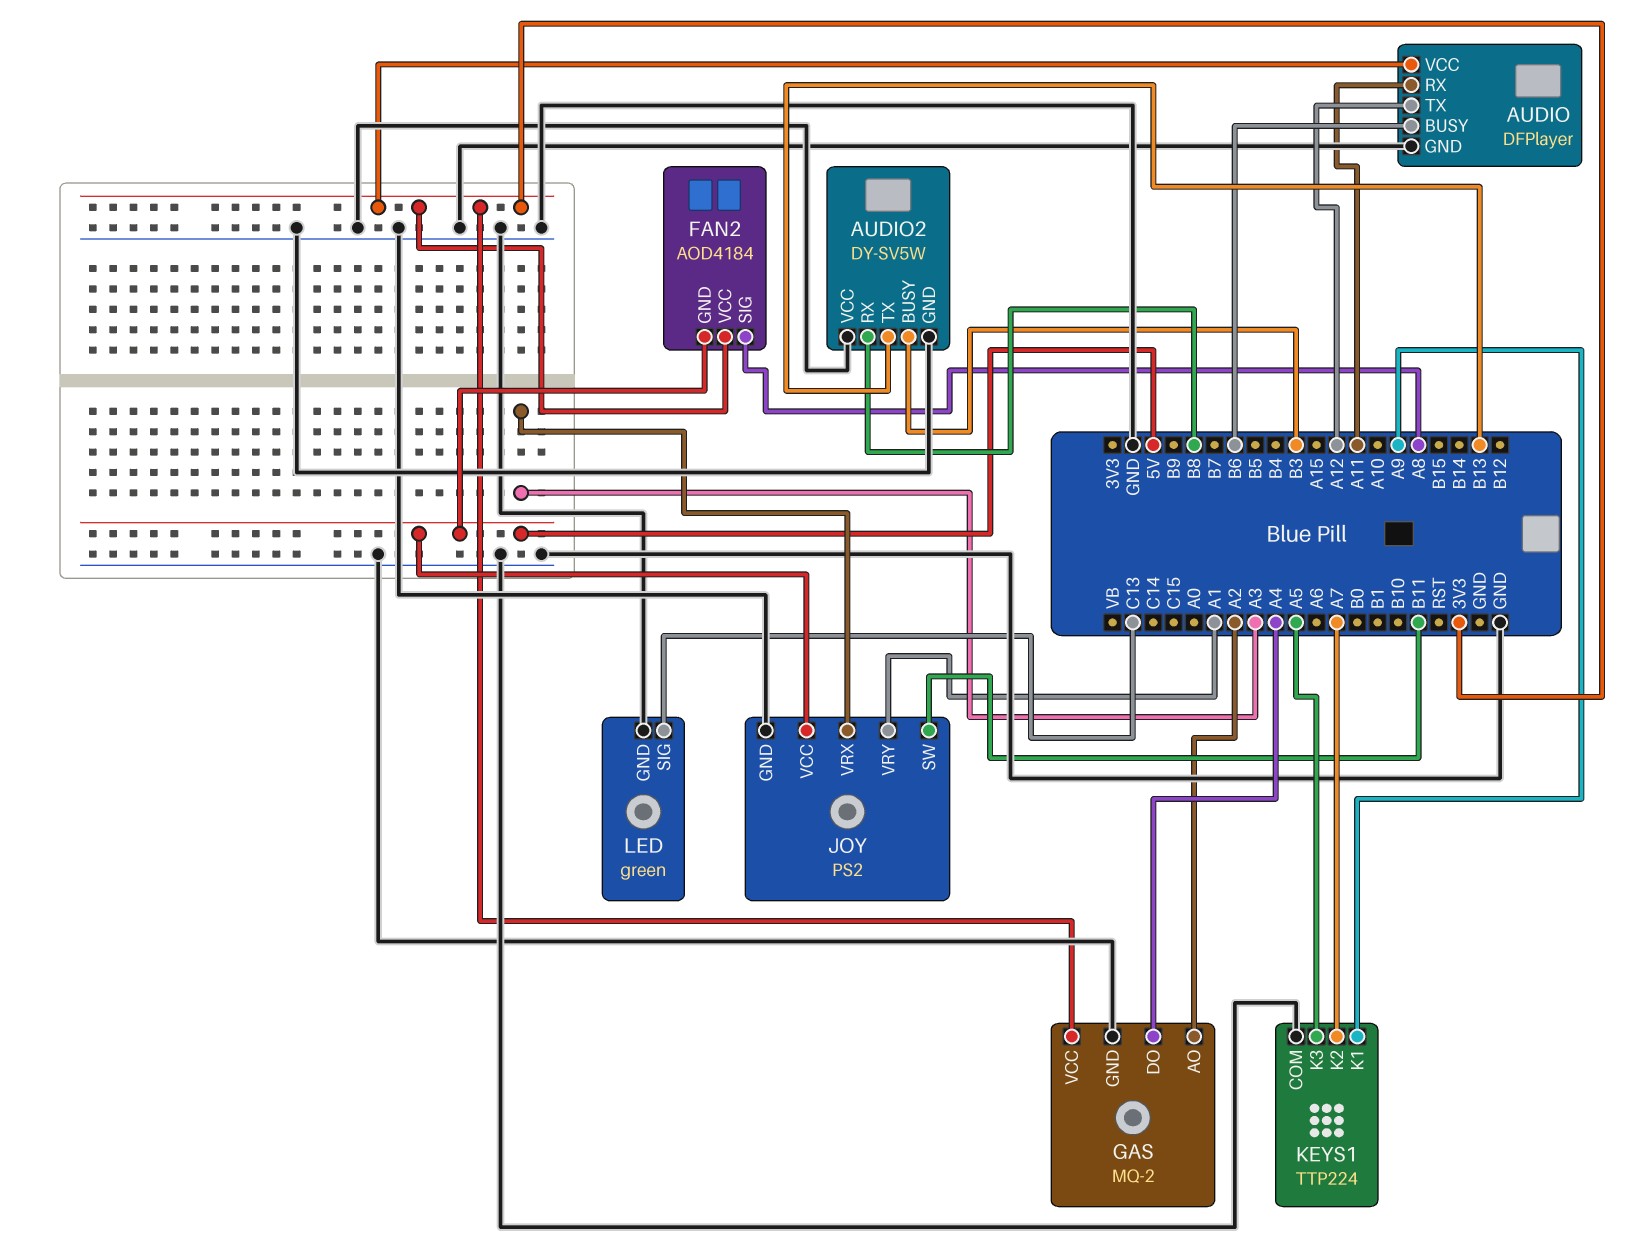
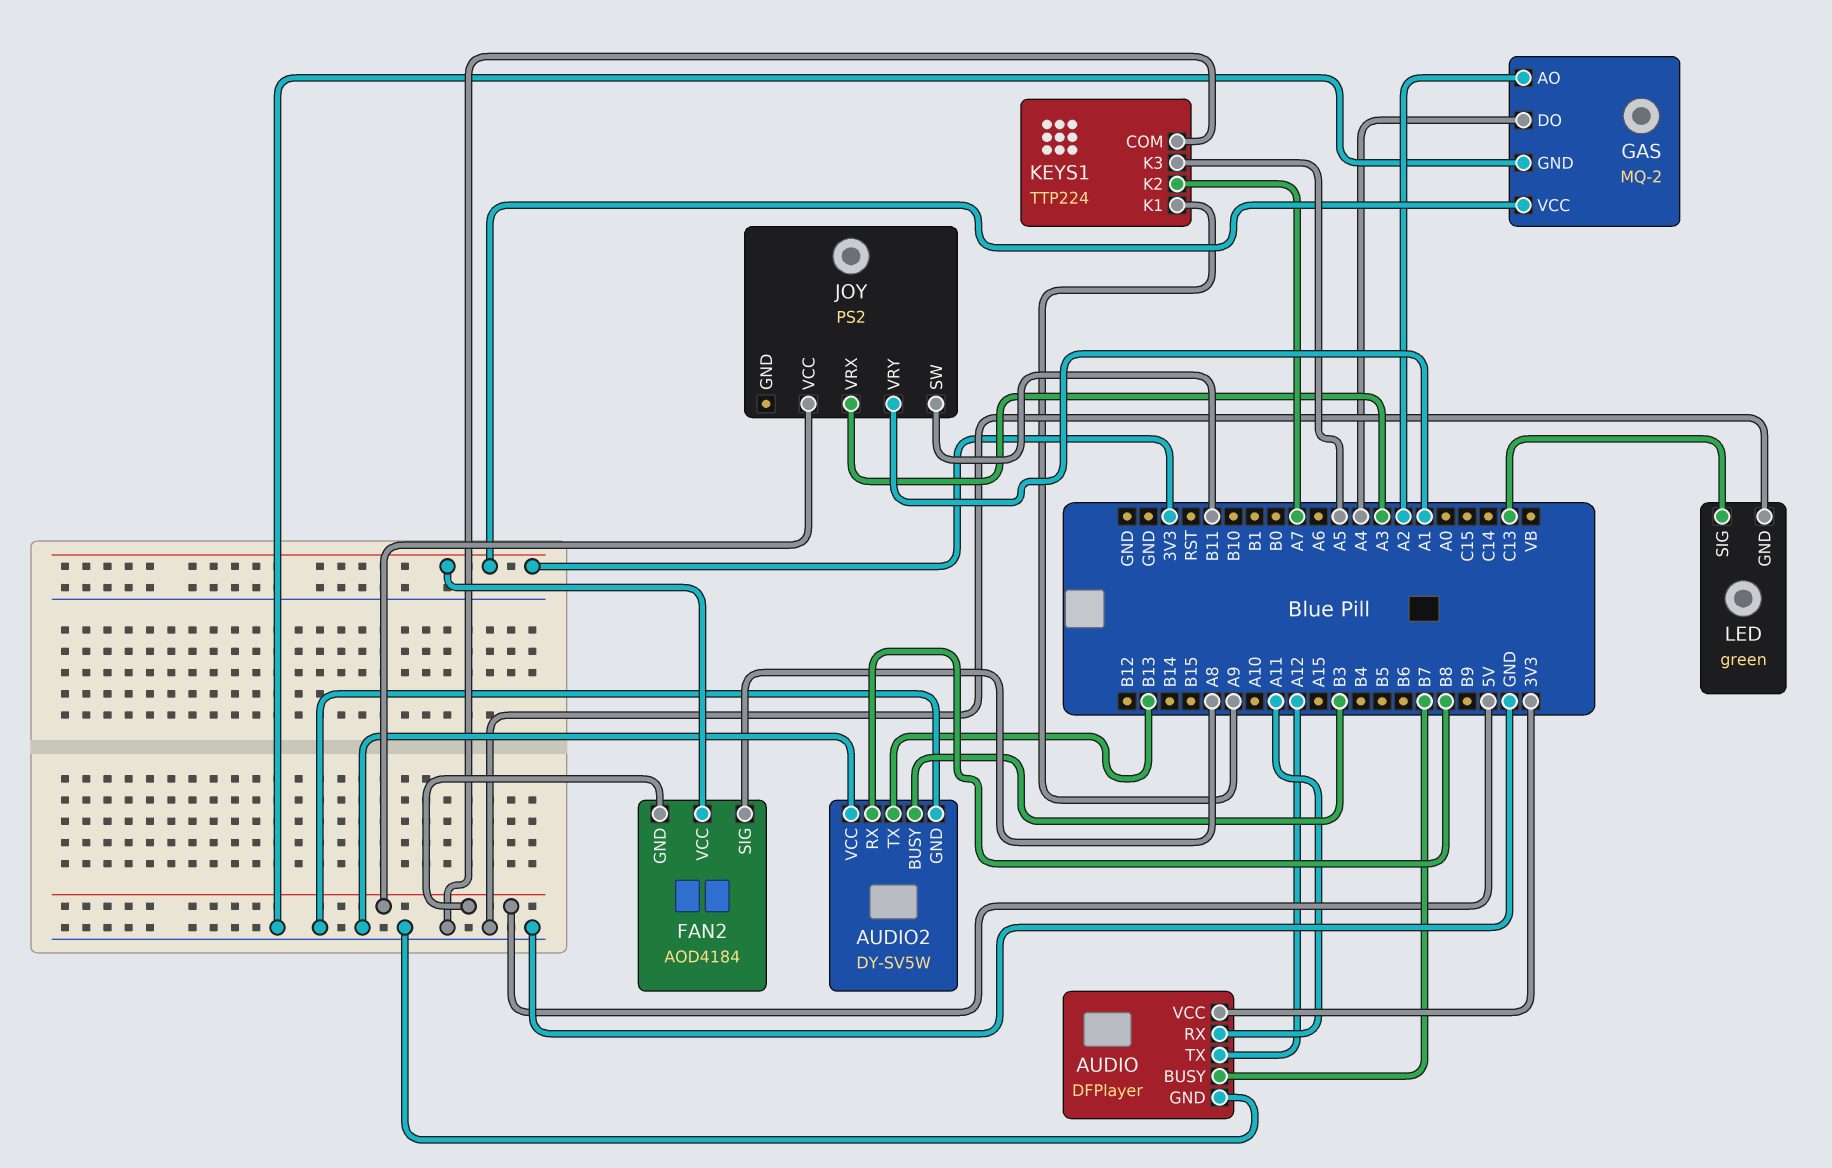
AUDIO pin BUSY: B6 -> B7
JOY pin GND: GND -> none

